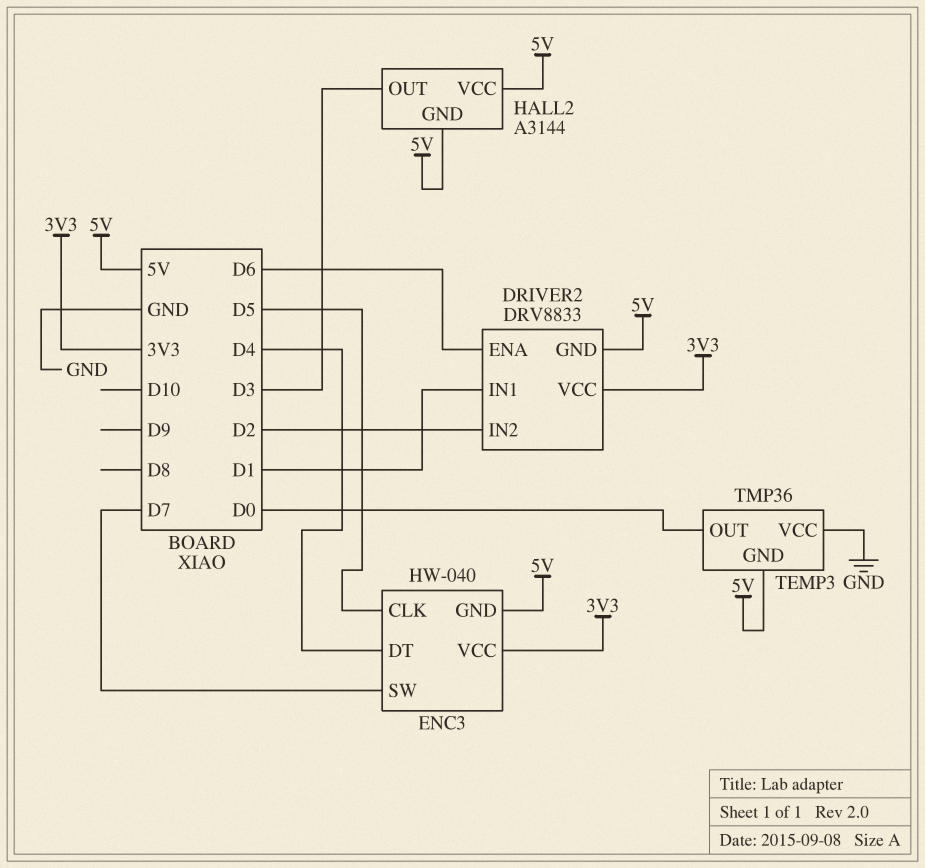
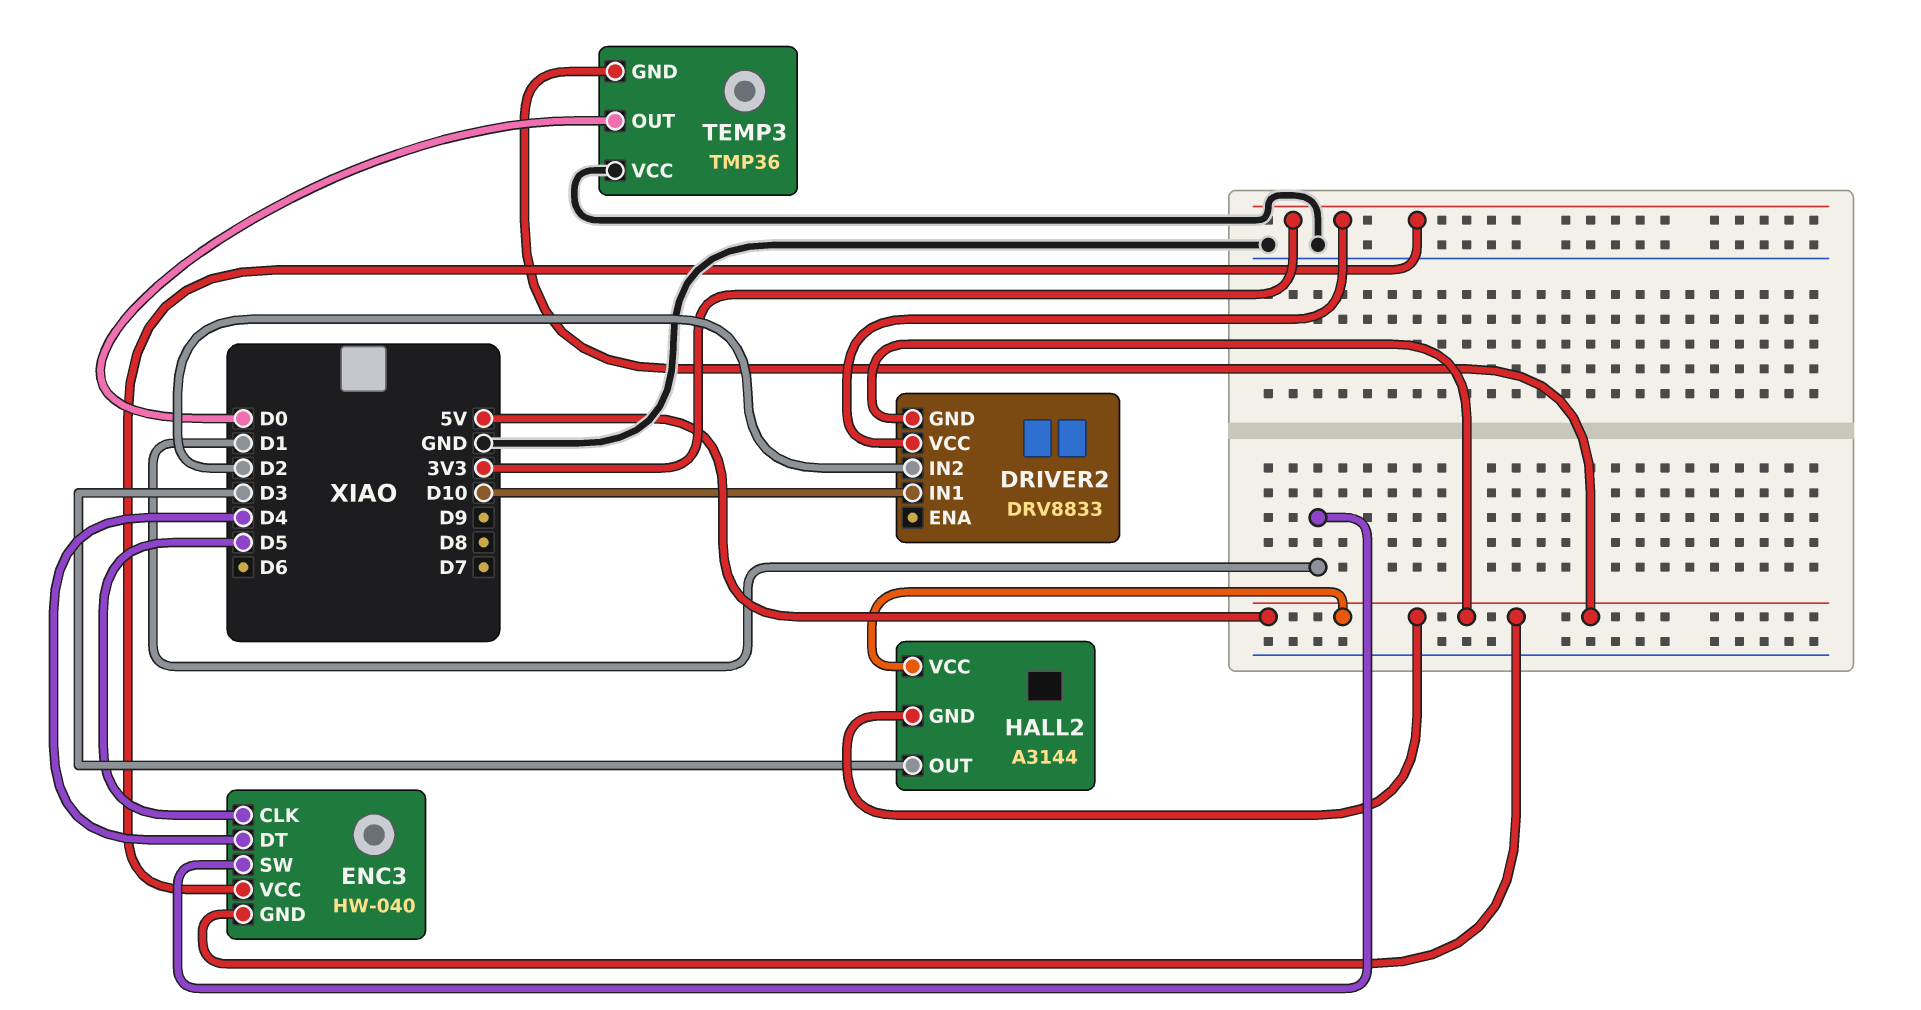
DRIVER2 pin ENA: D6 -> none
DRIVER2 pin IN1: D1 -> D10
ENC3 pin SW: D7 -> D1

